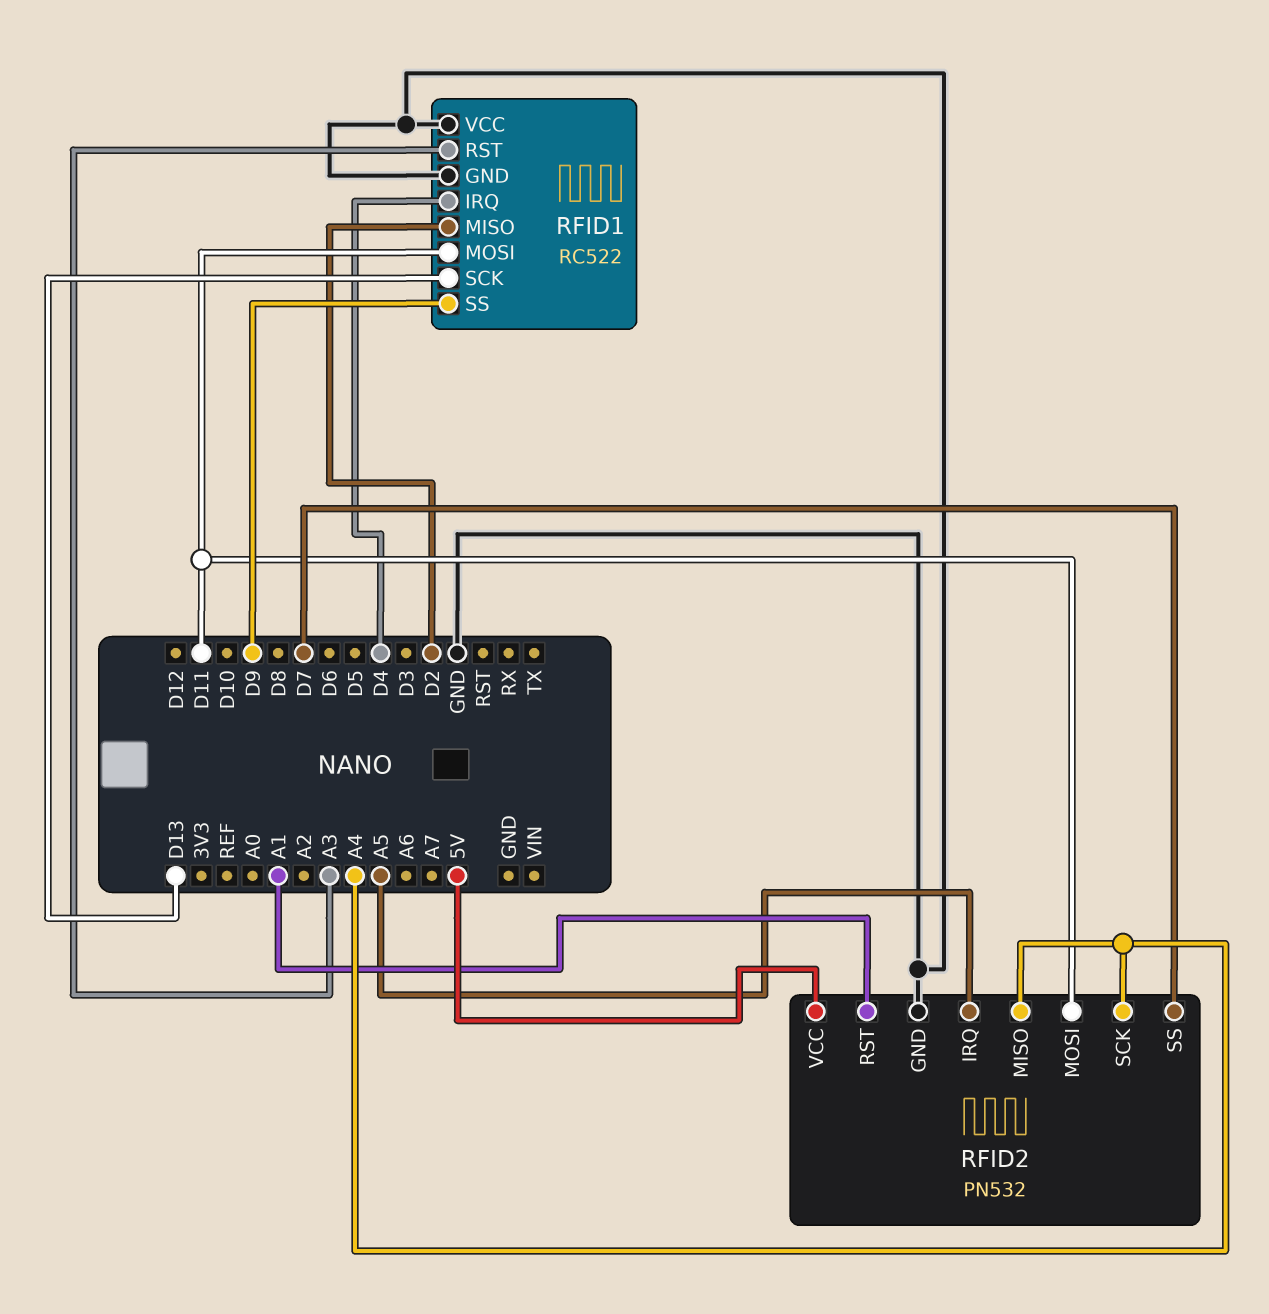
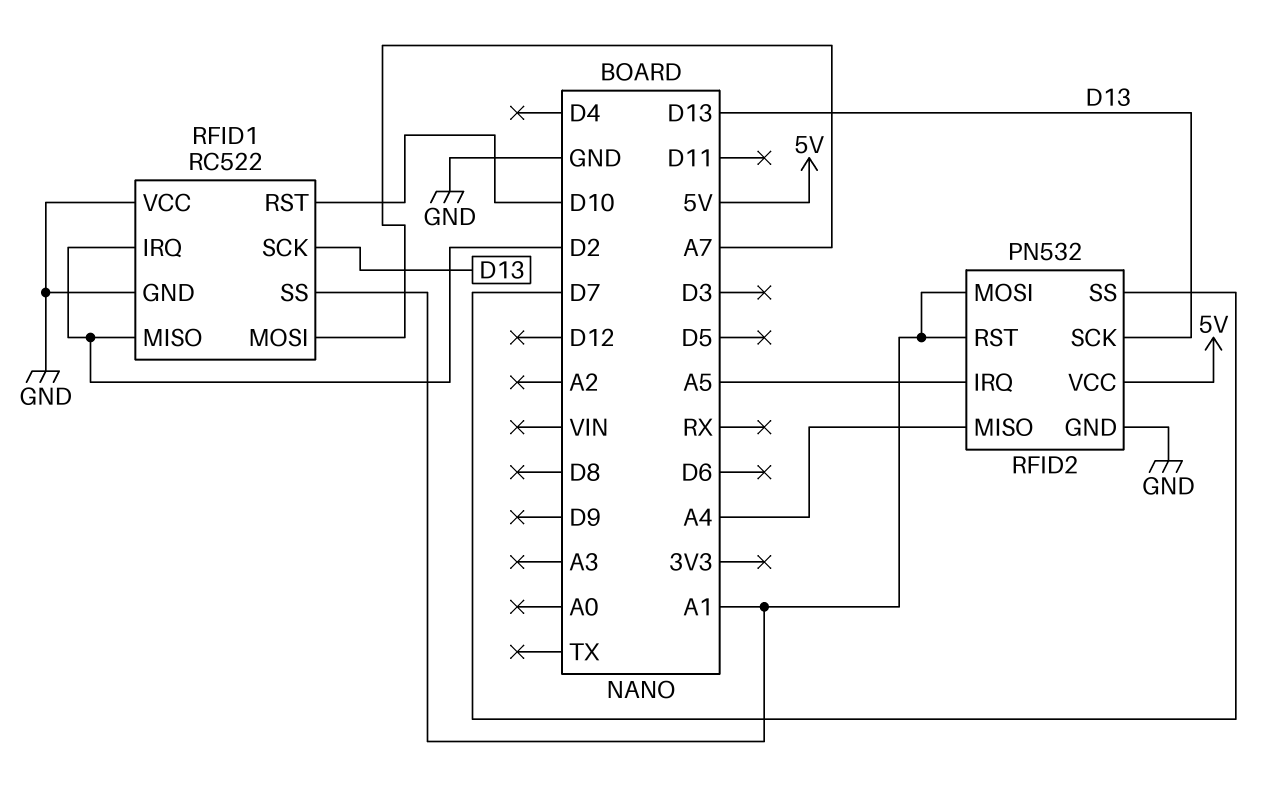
RFID1 pin IRQ: D4 -> D2
RFID1 pin MOSI: D11 -> A7
RFID1 pin RST: A3 -> D10
RFID1 pin SS: D9 -> A1
RFID2 pin MOSI: D11 -> A1
RFID2 pin SCK: A4 -> D13

